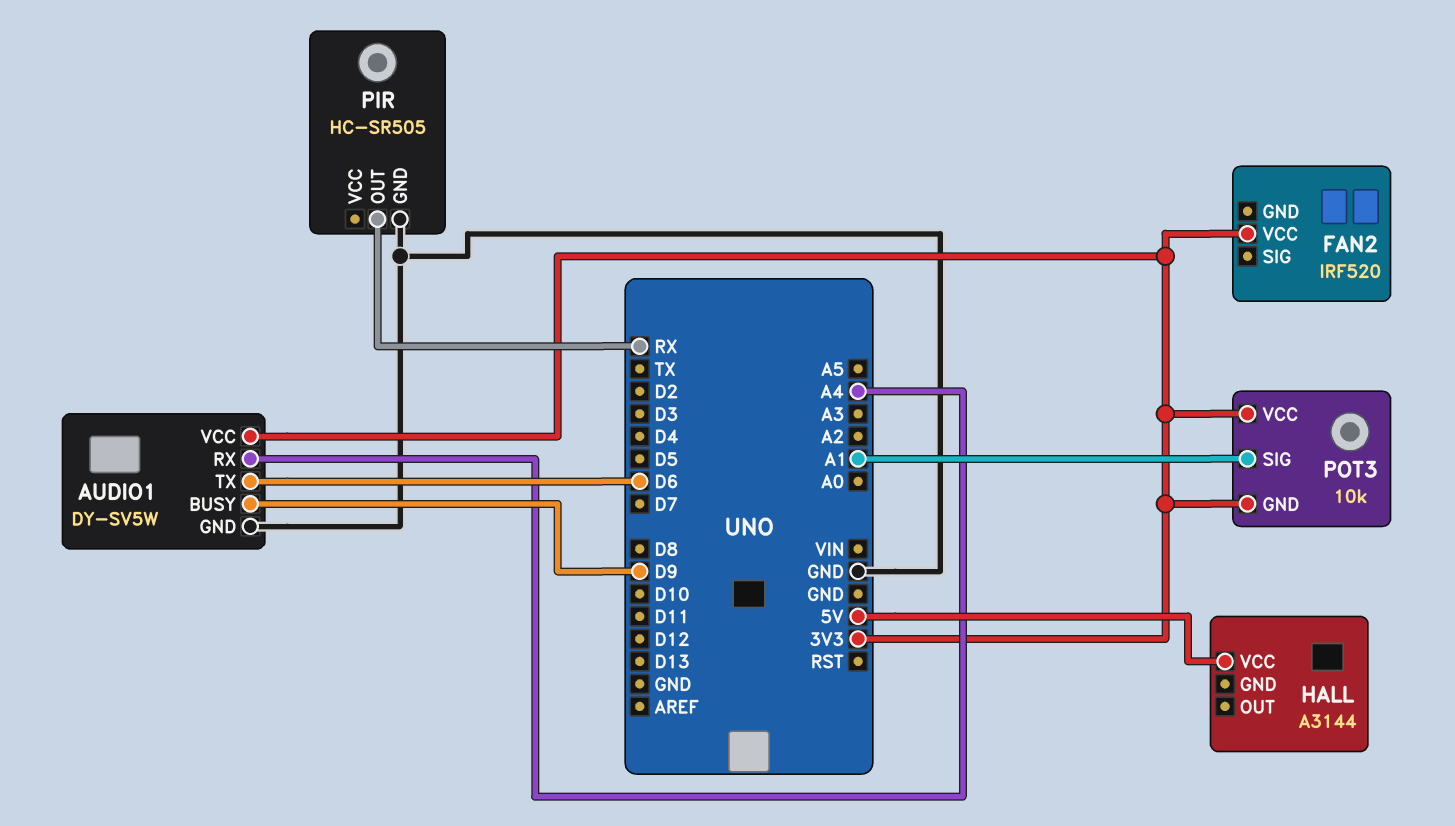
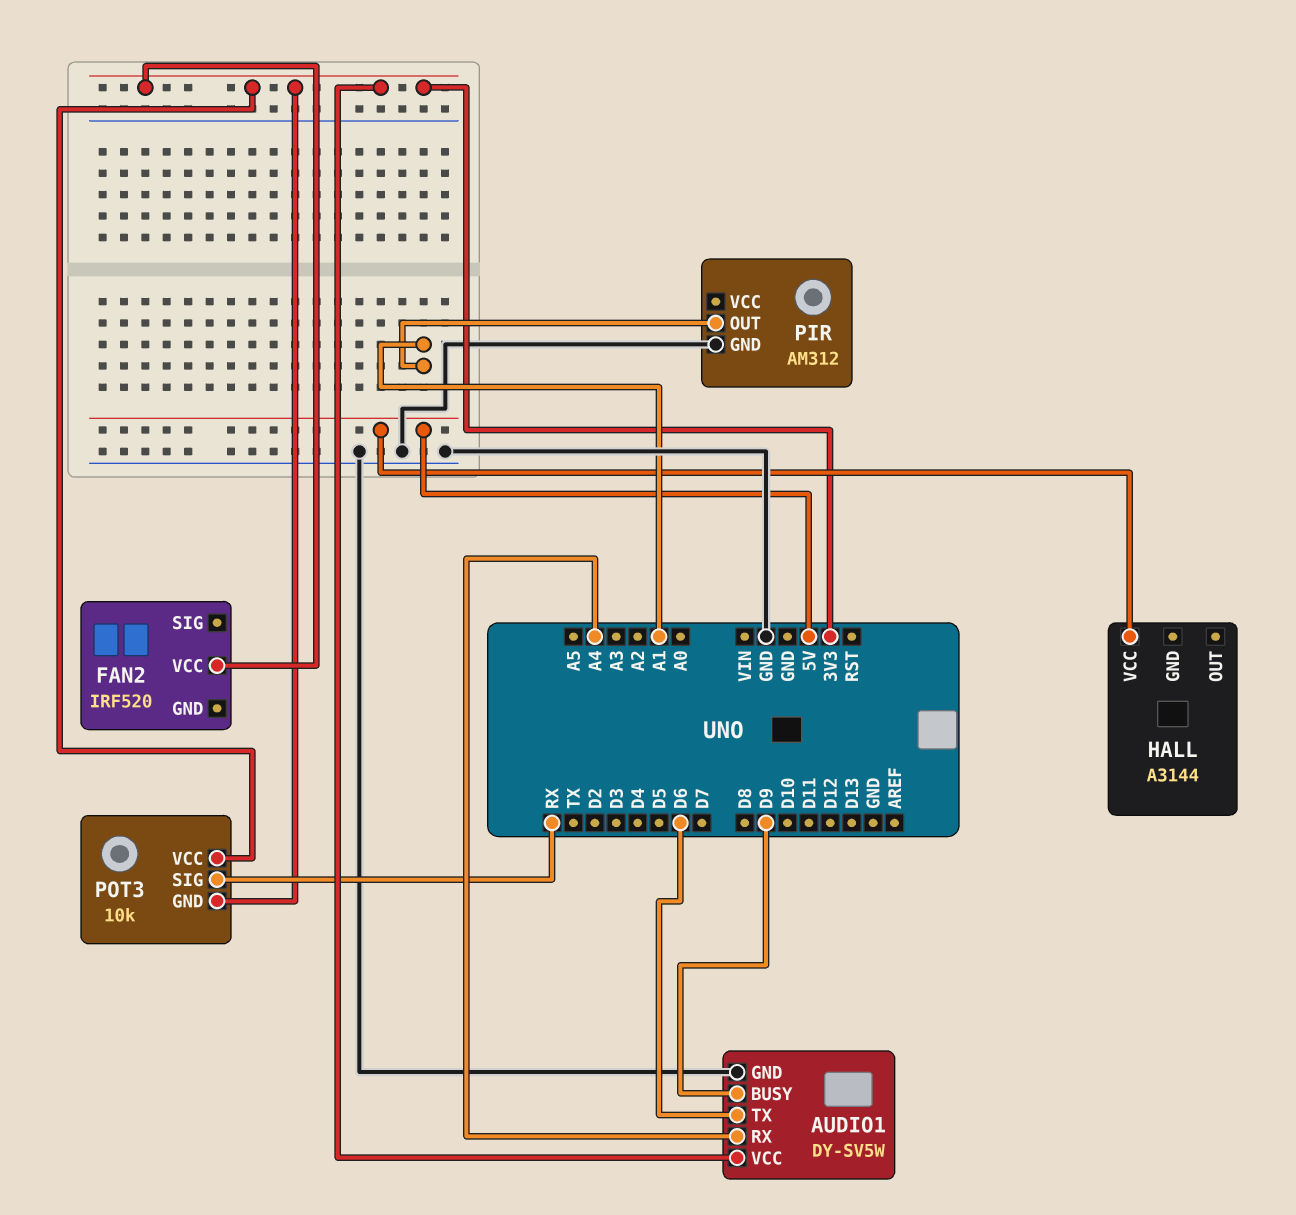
PIR: HC-SR505 -> AM312
PIR pin OUT: RX -> A1
POT3 pin SIG: A1 -> RX

